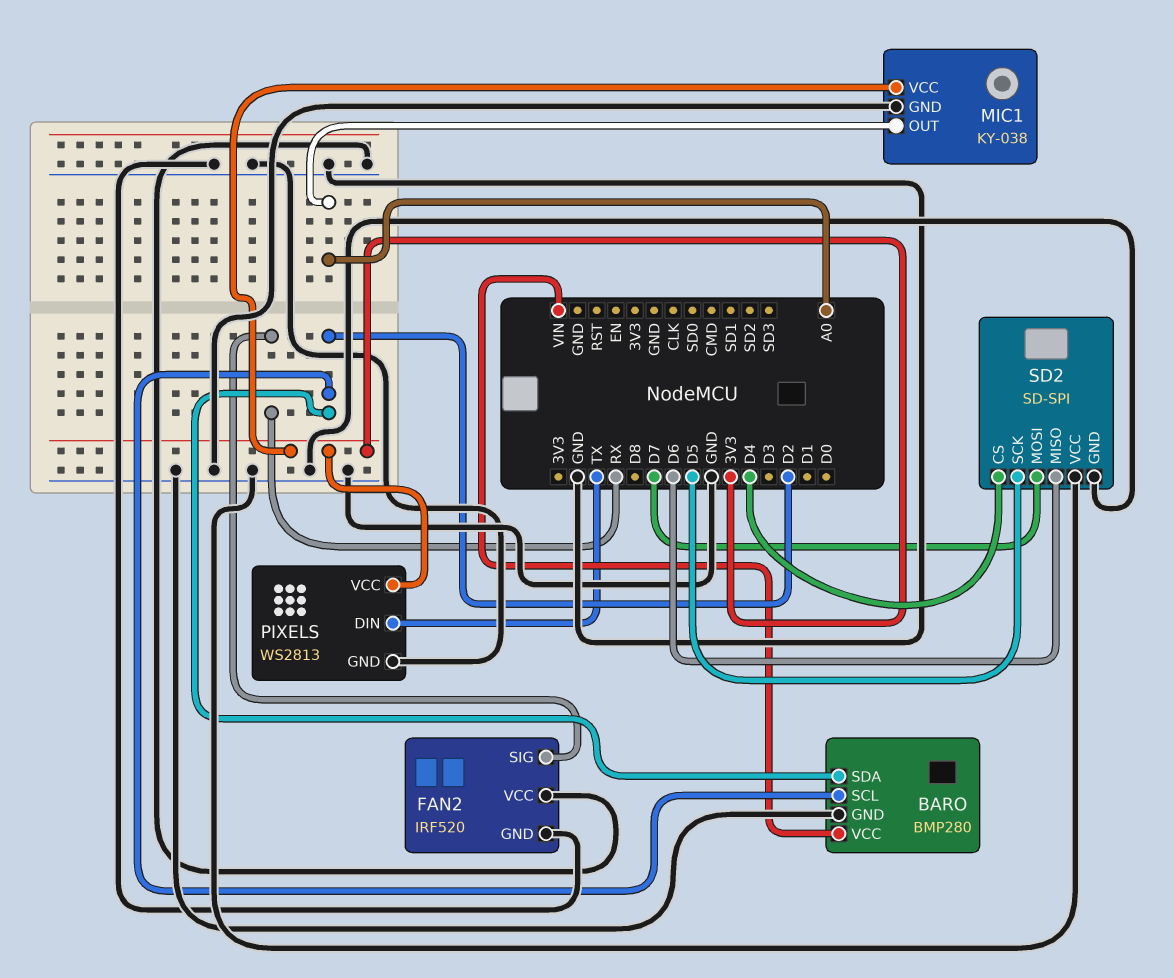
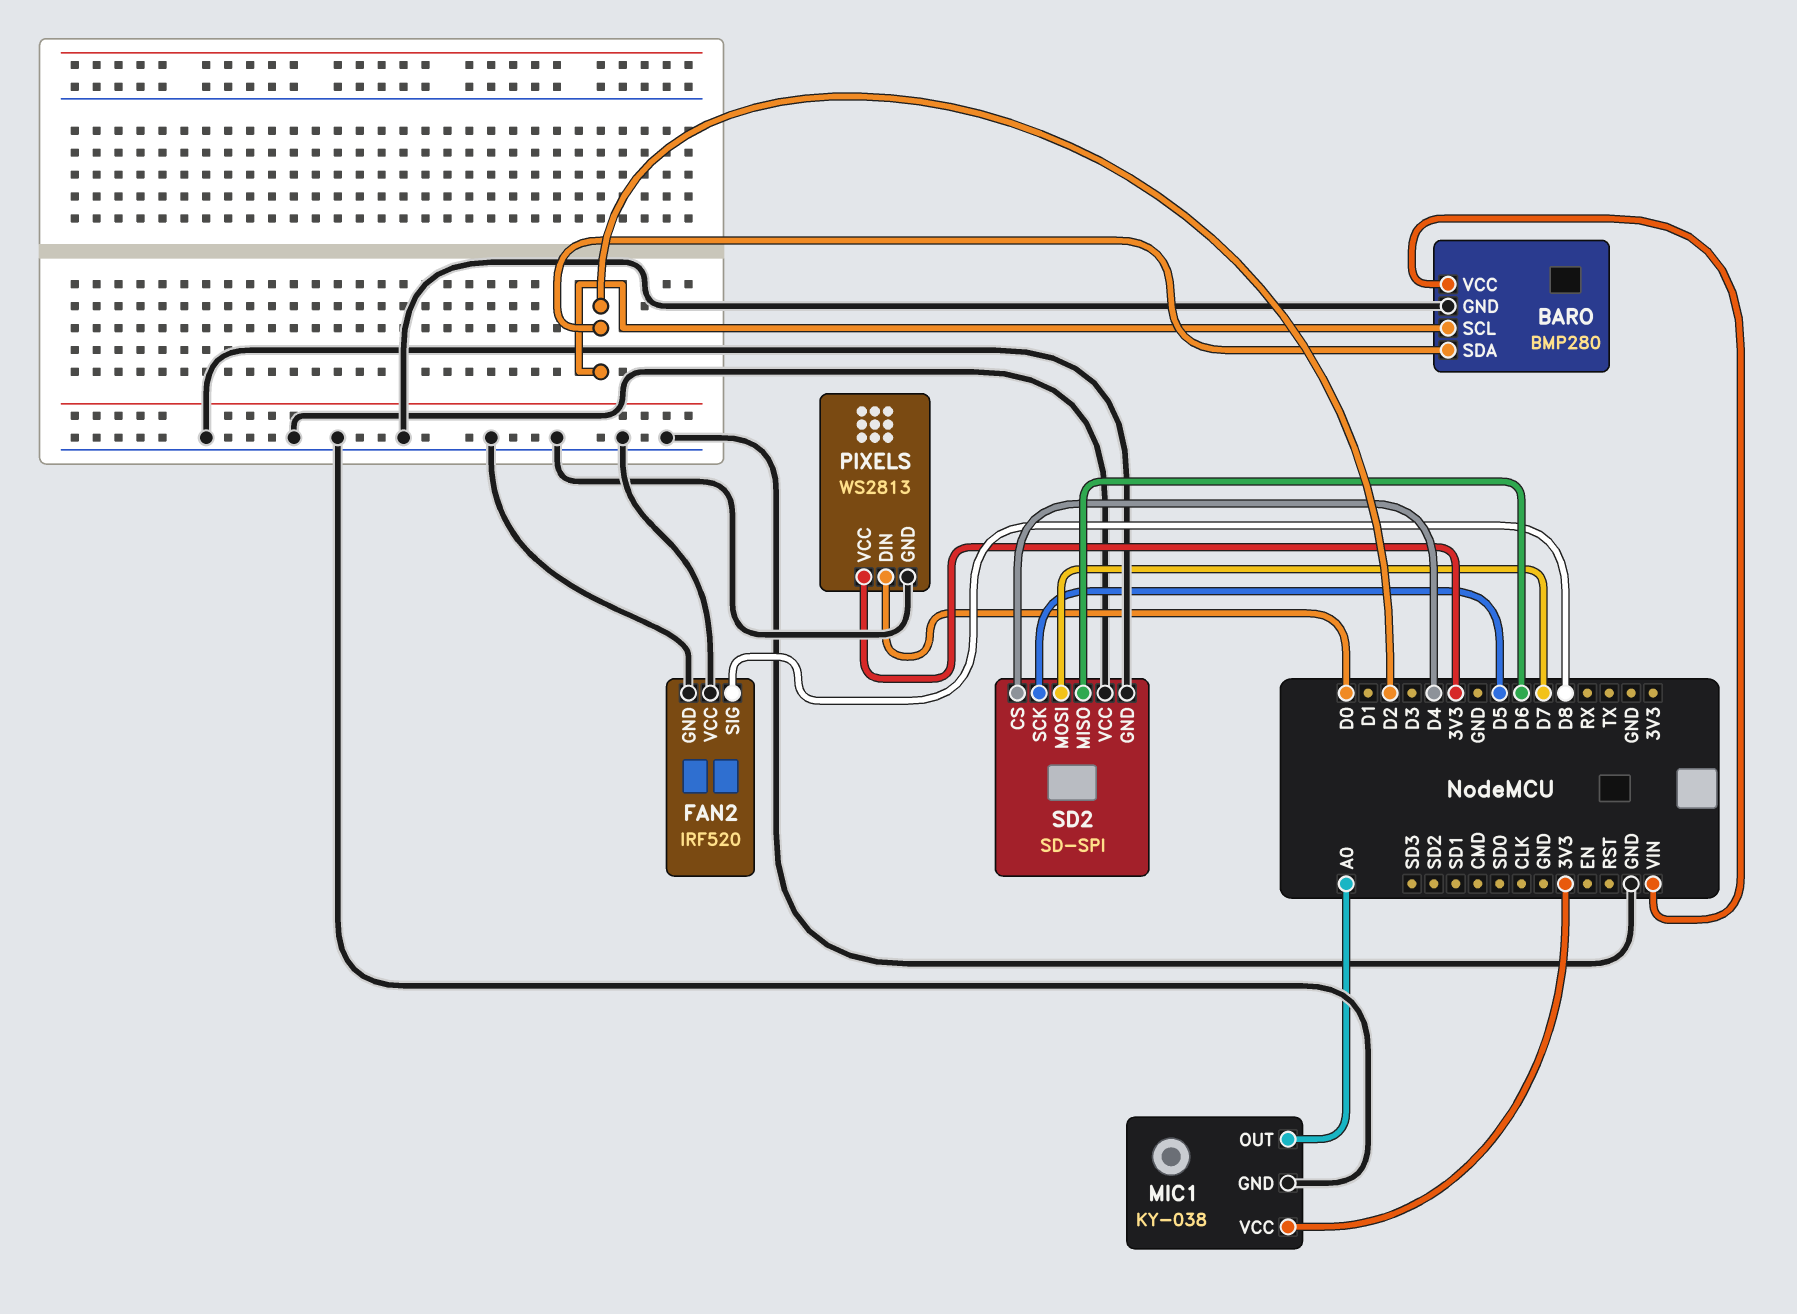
FAN2 pin SIG: RX -> D8
PIXELS pin DIN: TX -> D0

